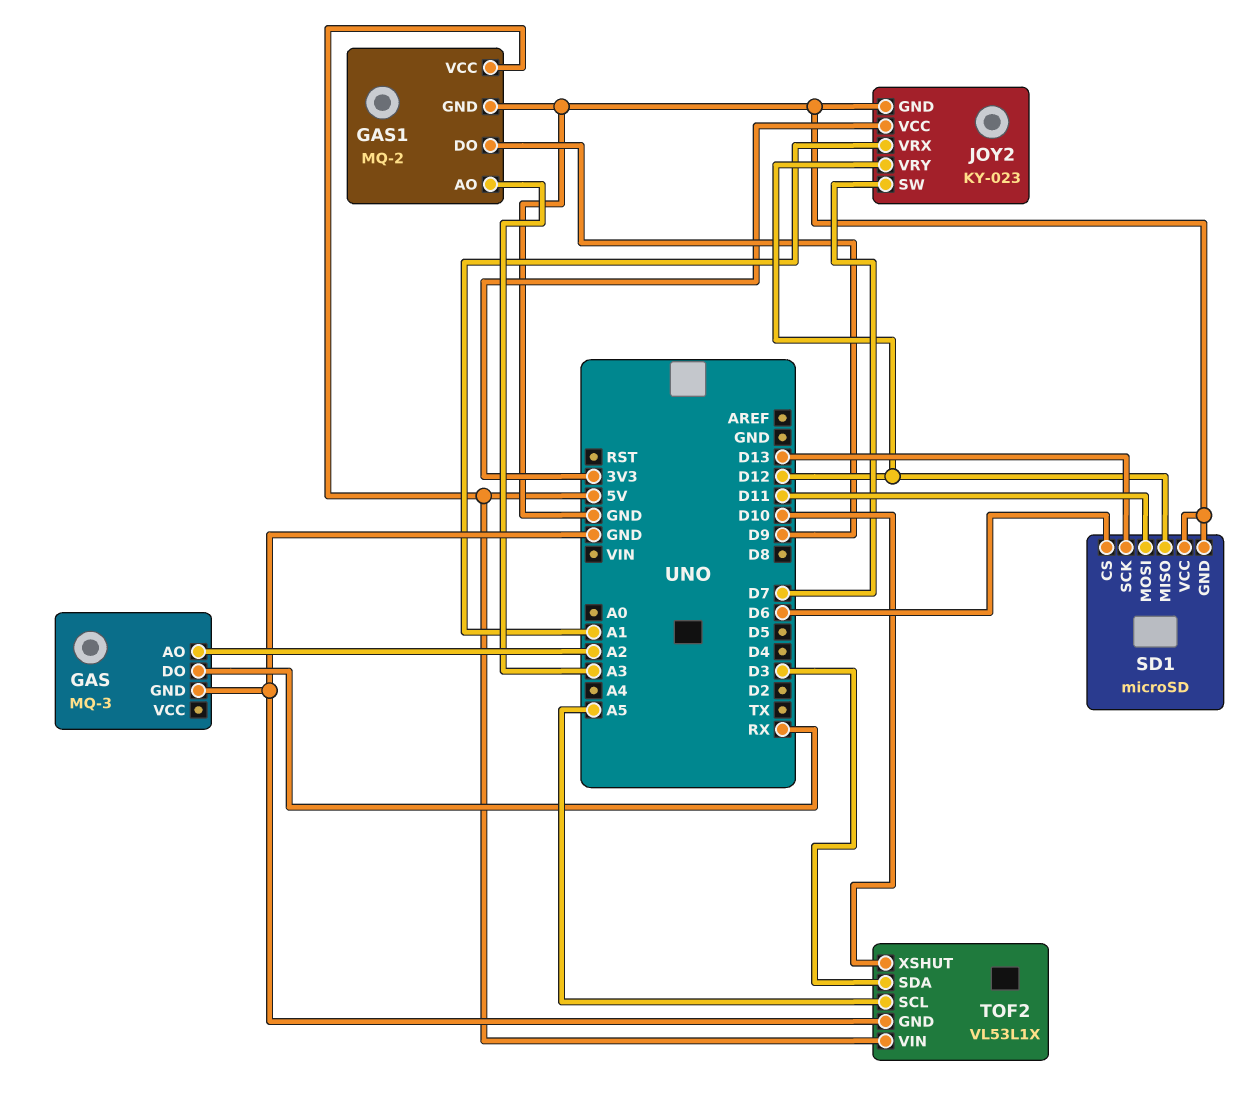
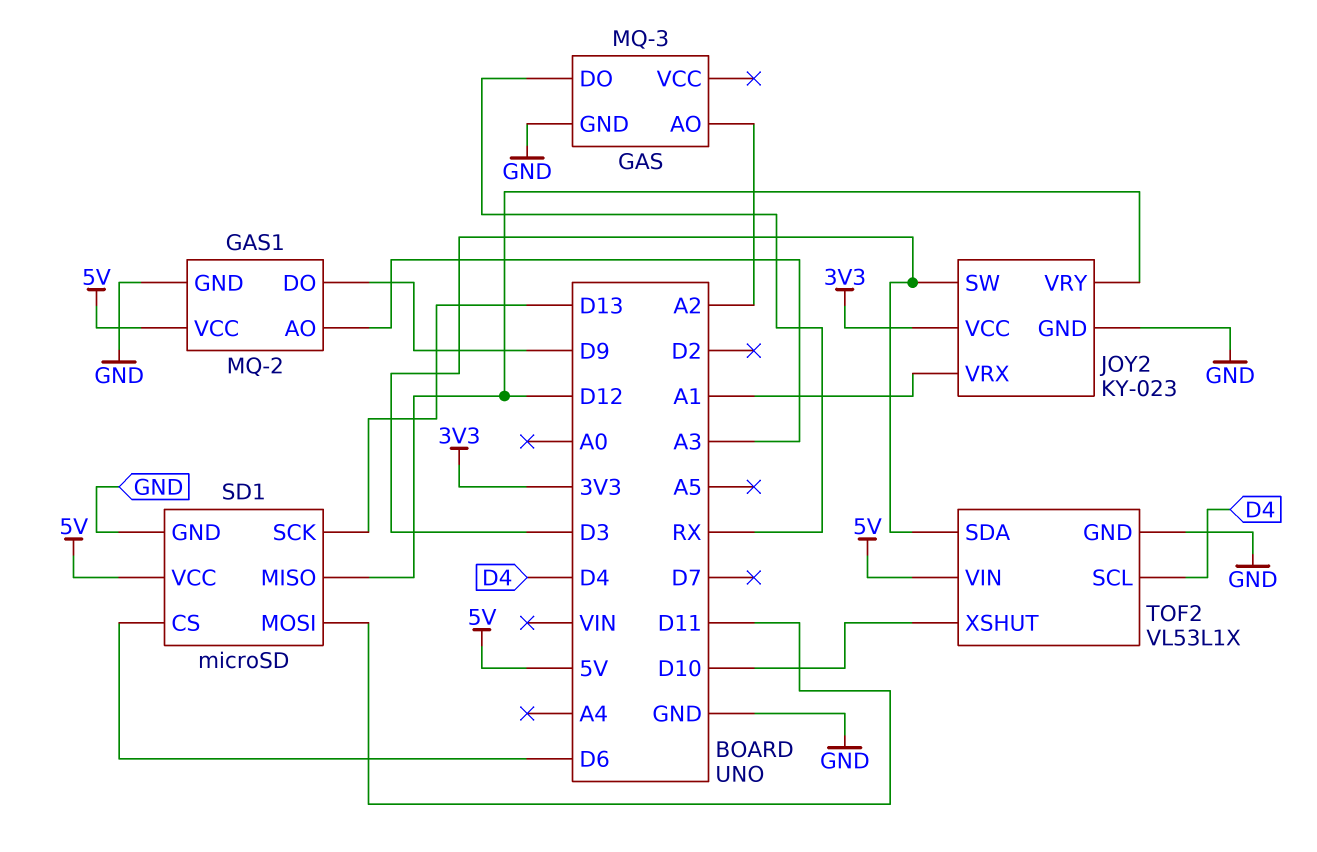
JOY2 pin SW: D7 -> D3
SD1 pin VCC: GND -> 5V
TOF2 pin SCL: A5 -> D4

